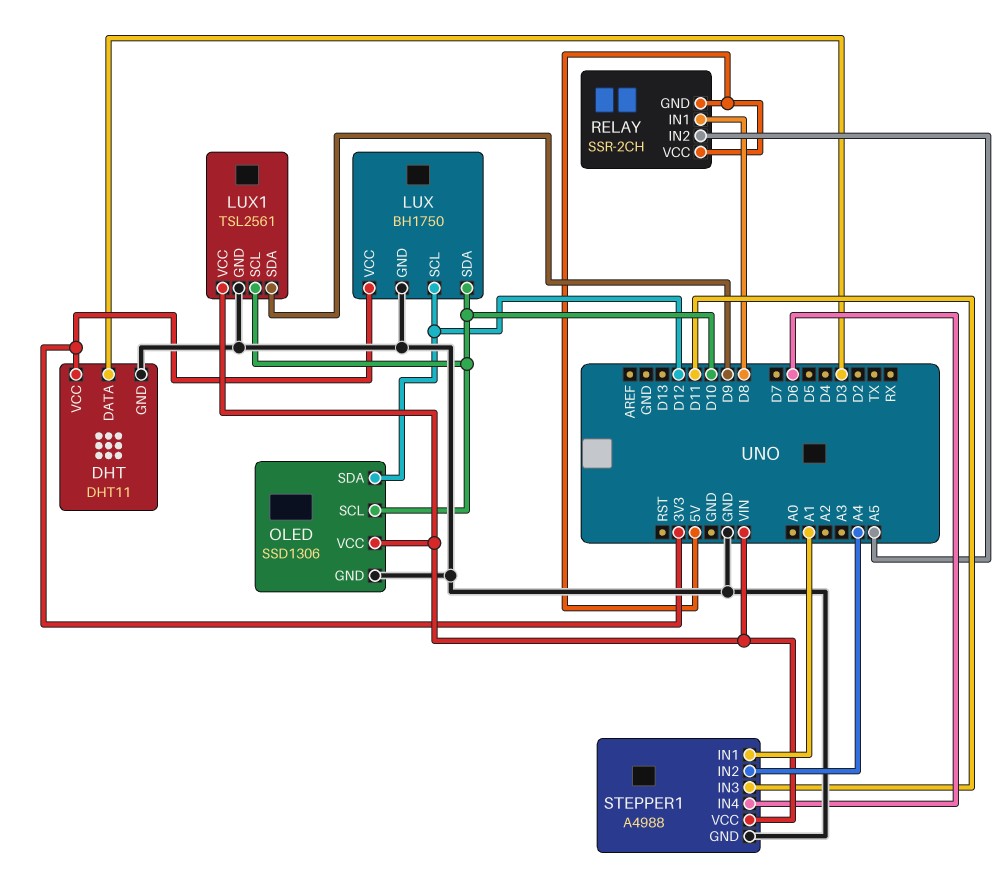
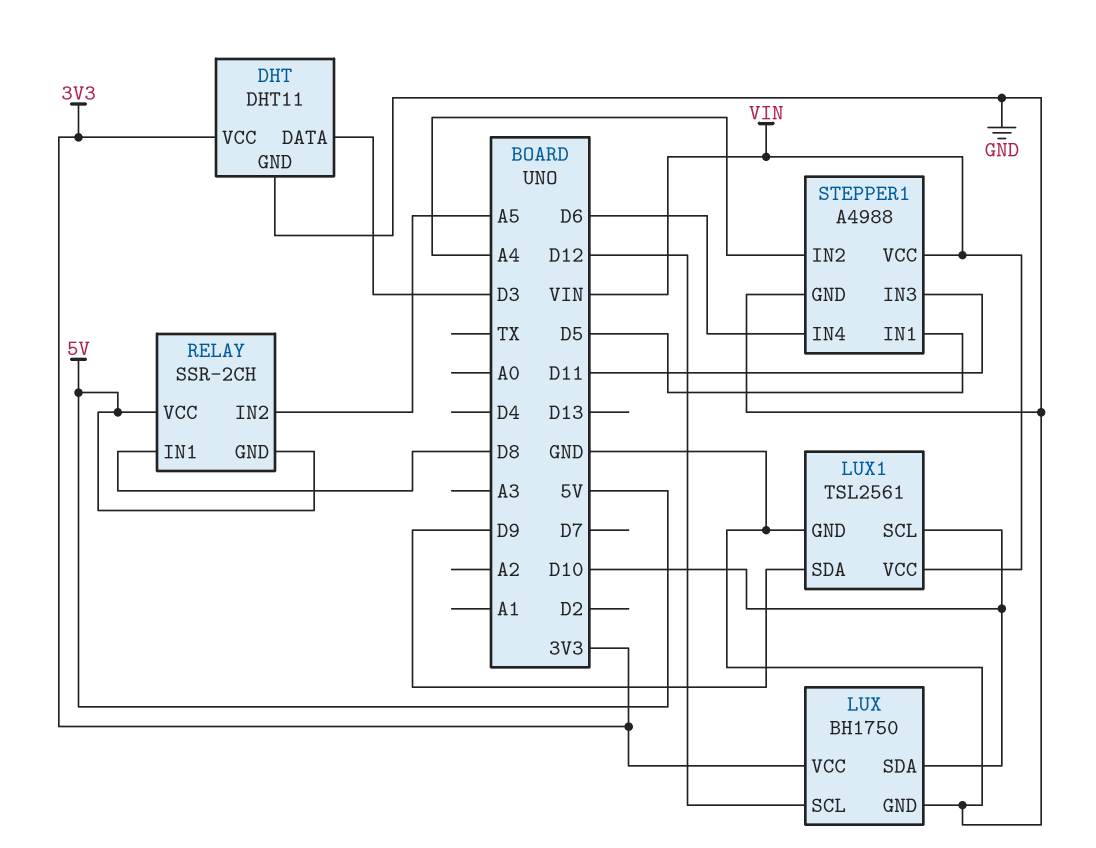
OLED: SSD1306 -> none
OLED pin GND: GND -> none
OLED pin SCL: D10 -> none
OLED pin SDA: D12 -> none
OLED pin VCC: VIN -> none
STEPPER1 pin IN1: A1 -> D5

